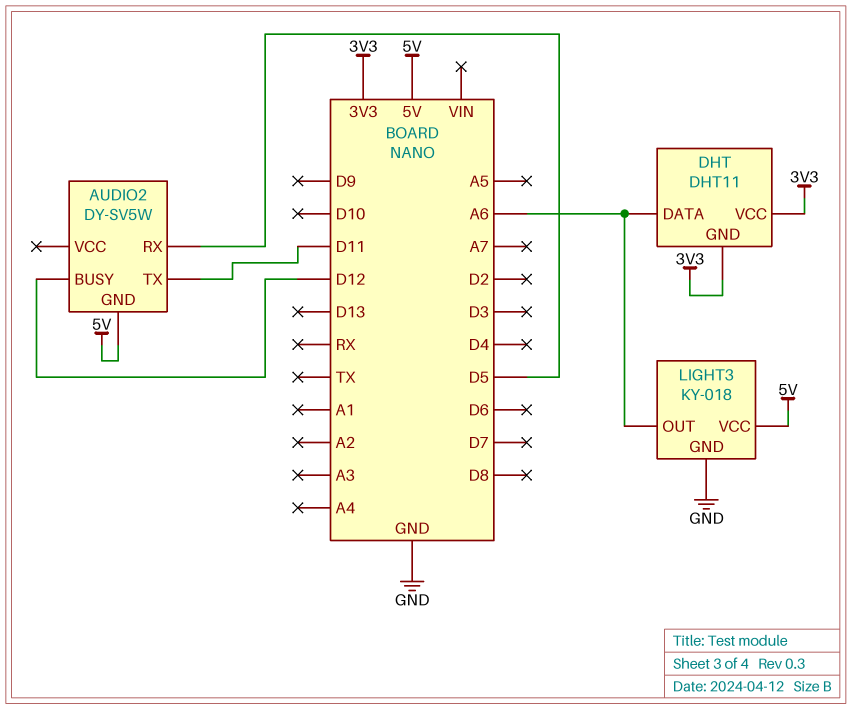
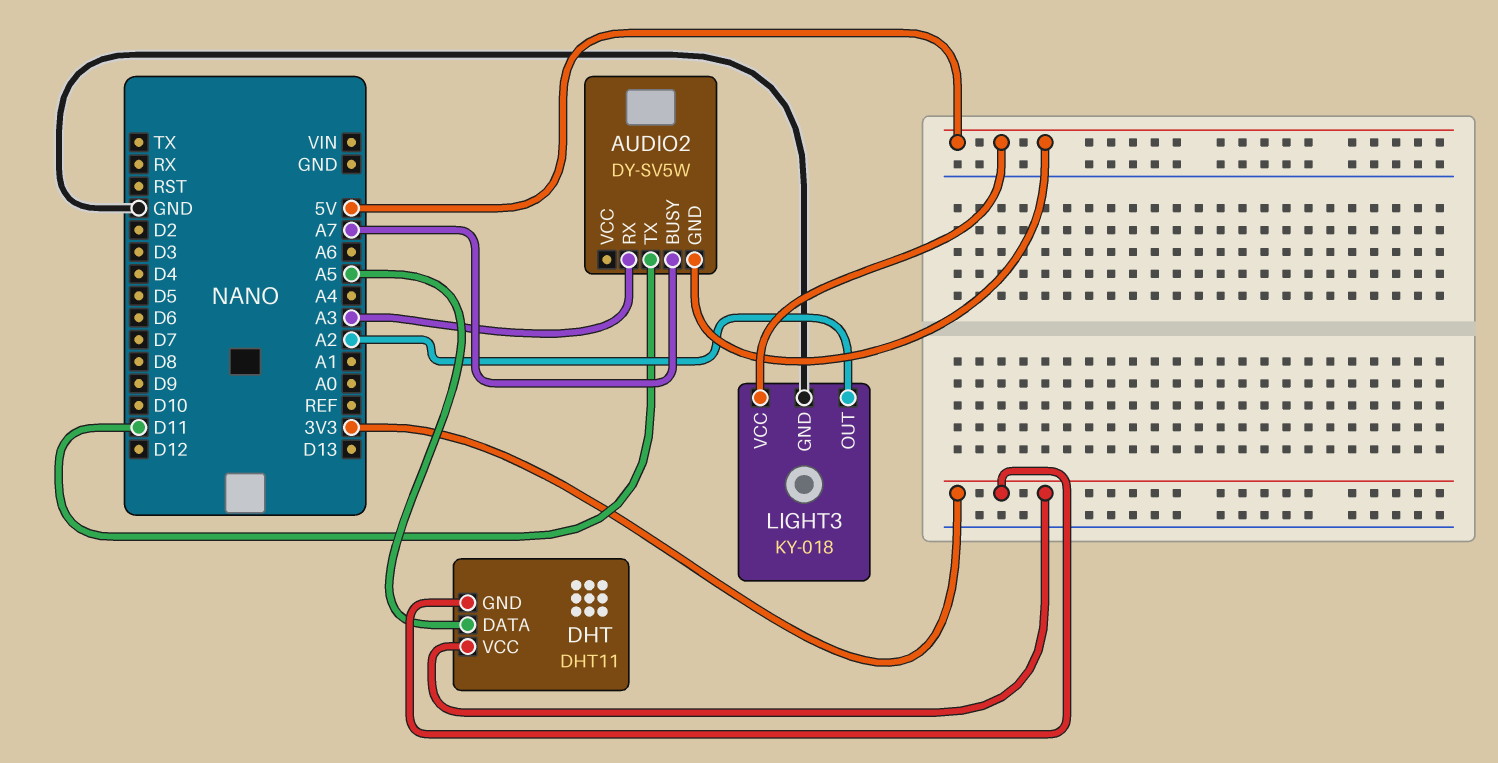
AUDIO2 pin BUSY: D12 -> A7
AUDIO2 pin RX: D5 -> A3
DHT pin DATA: A6 -> A5
LIGHT3 pin OUT: A6 -> A2

